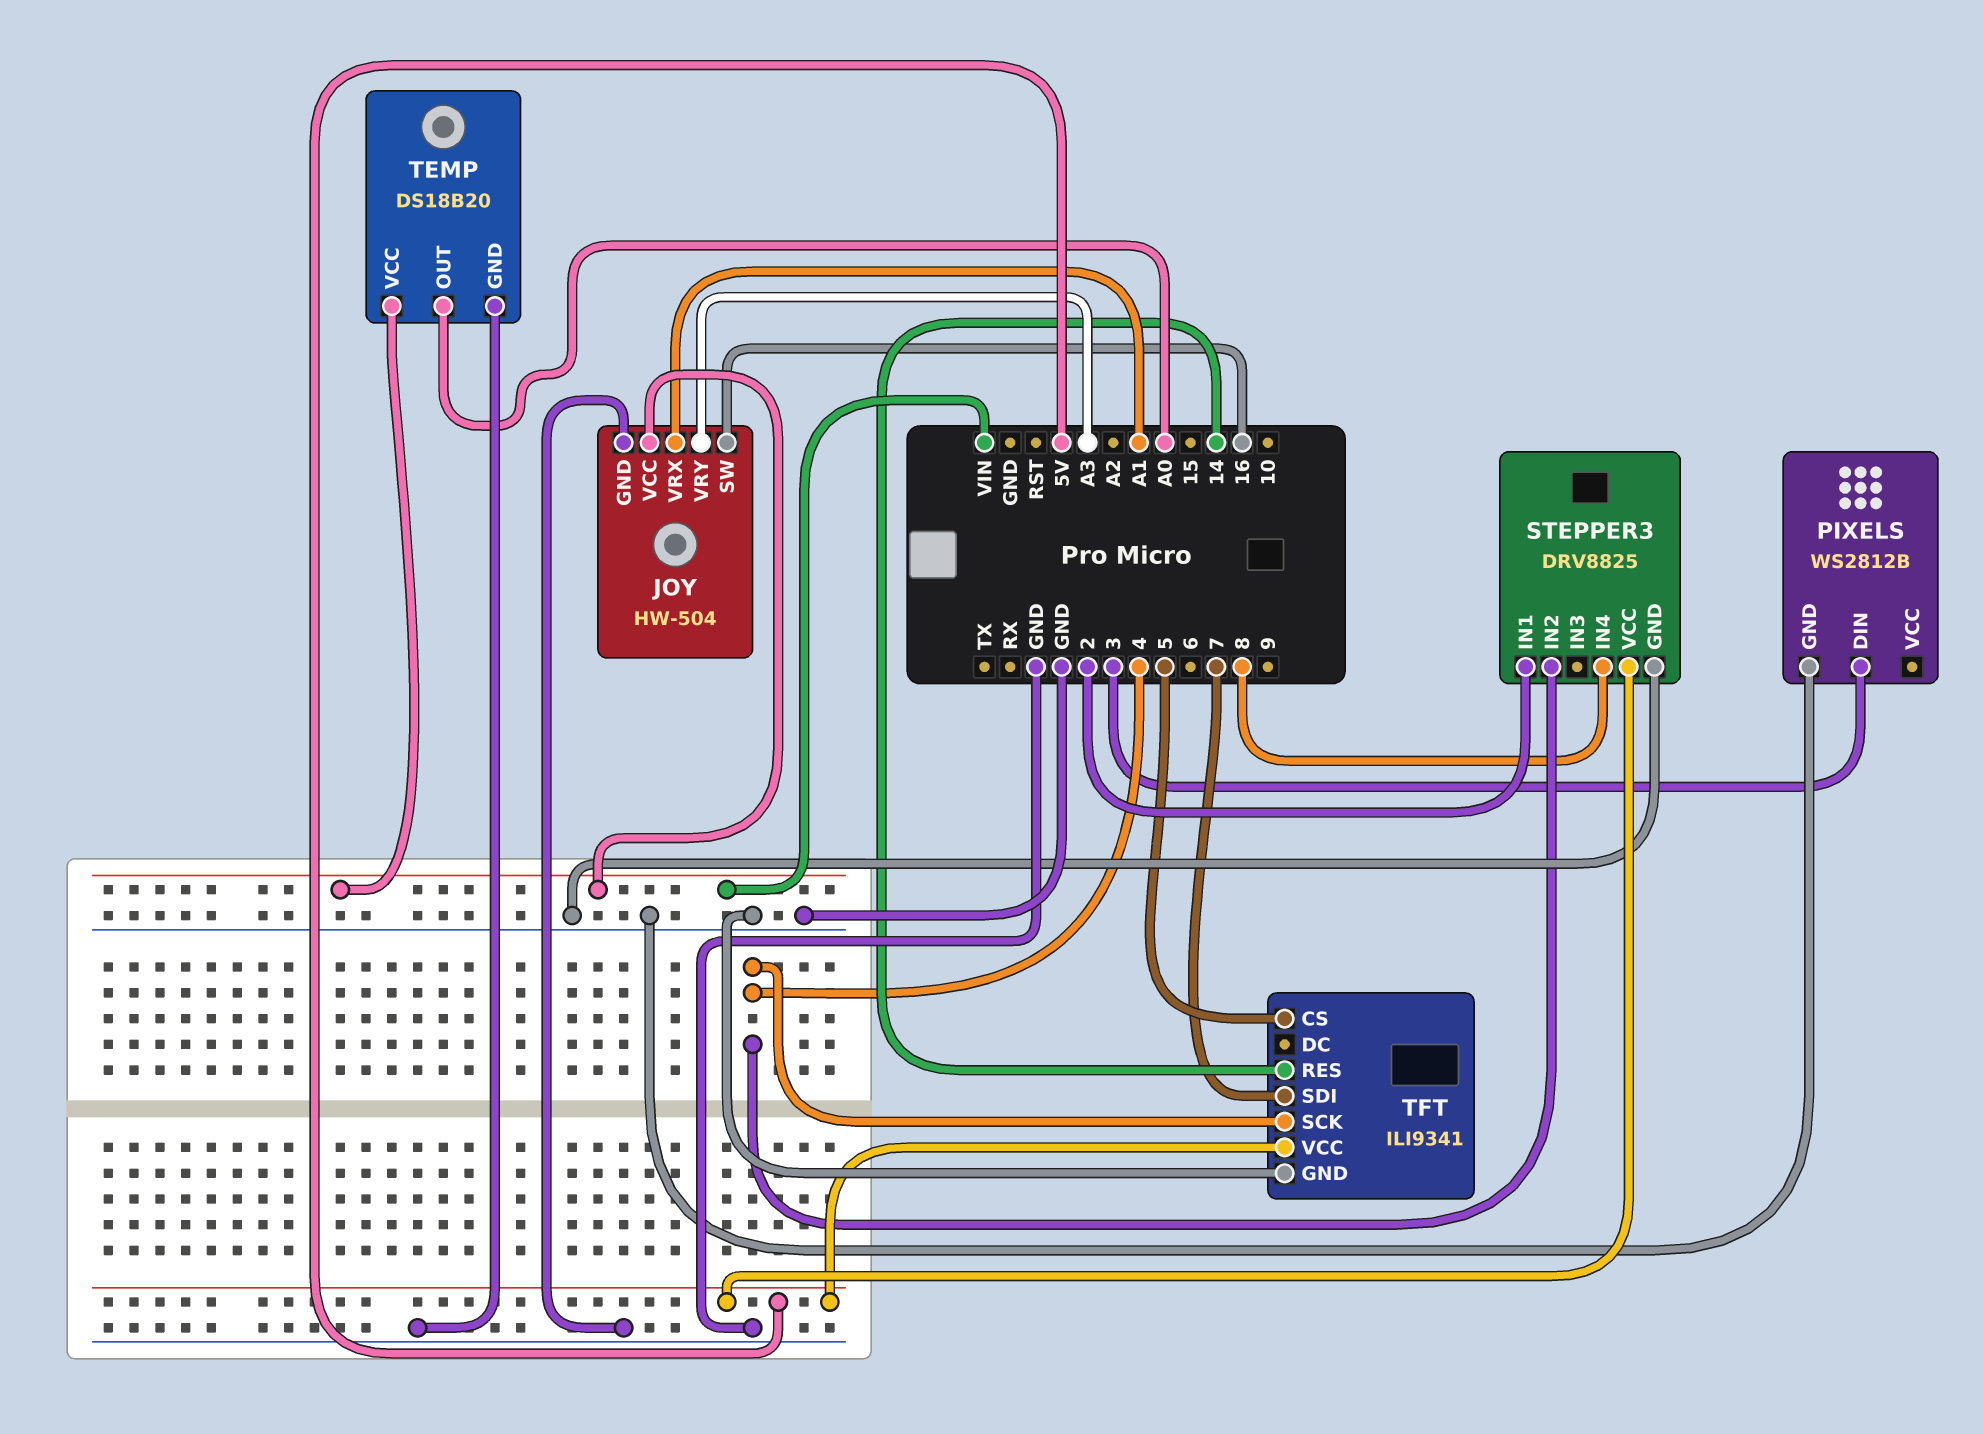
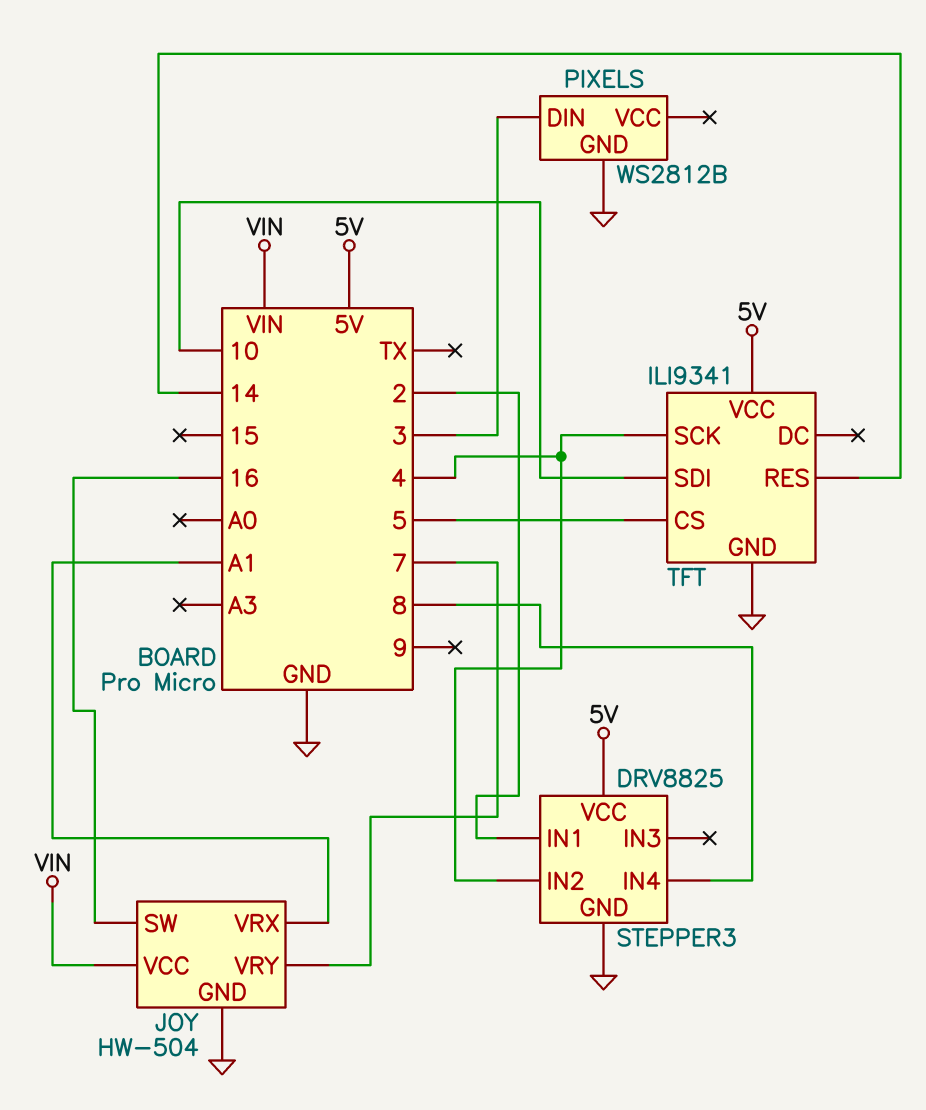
JOY pin VRY: A3 -> 7
TEMP: DS18B20 -> none
TEMP pin GND: GND -> none
TEMP pin OUT: A0 -> none
TEMP pin VCC: VIN -> none
TFT pin SDI: 7 -> 10

